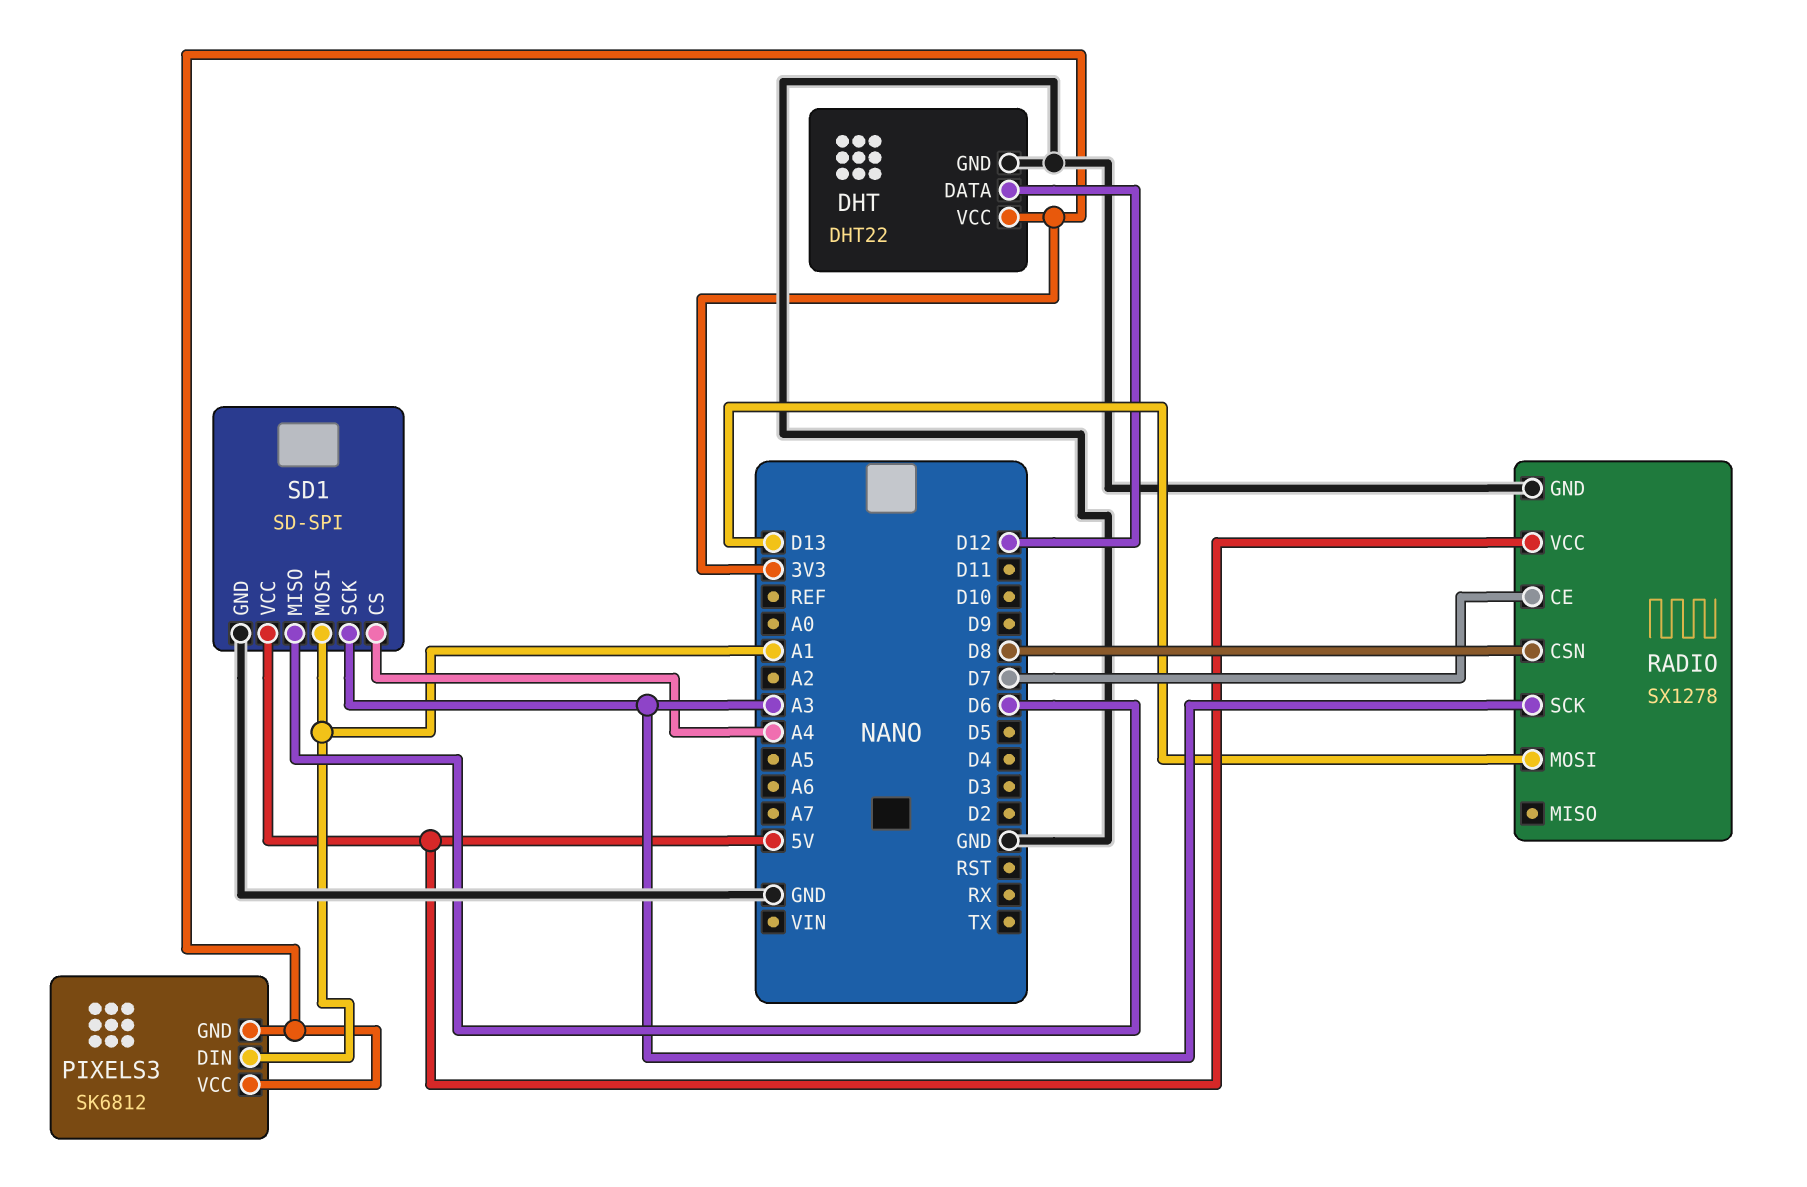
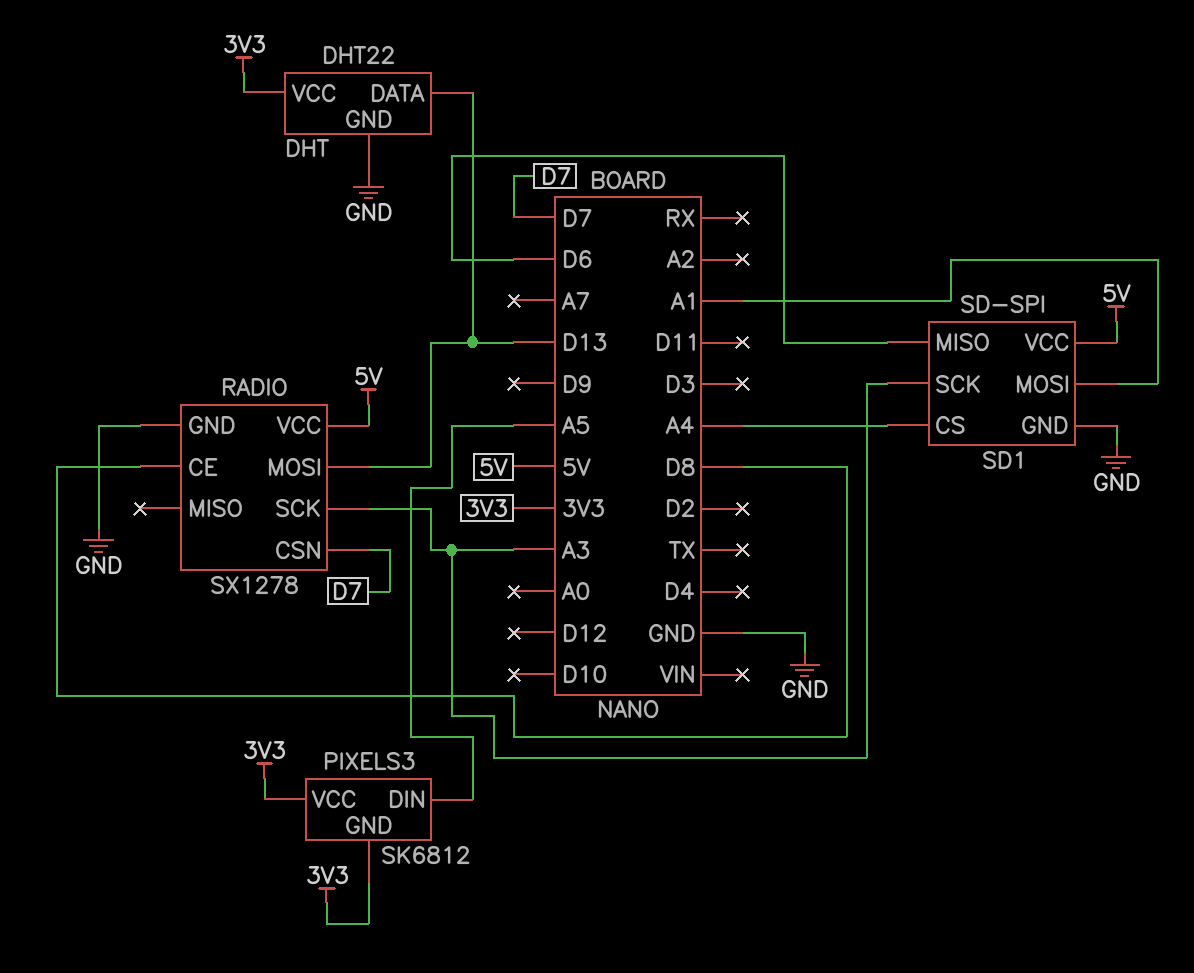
DHT pin DATA: D12 -> D13
PIXELS3 pin DIN: A1 -> A5
RADIO pin CE: D7 -> D8
RADIO pin CSN: D8 -> D7

